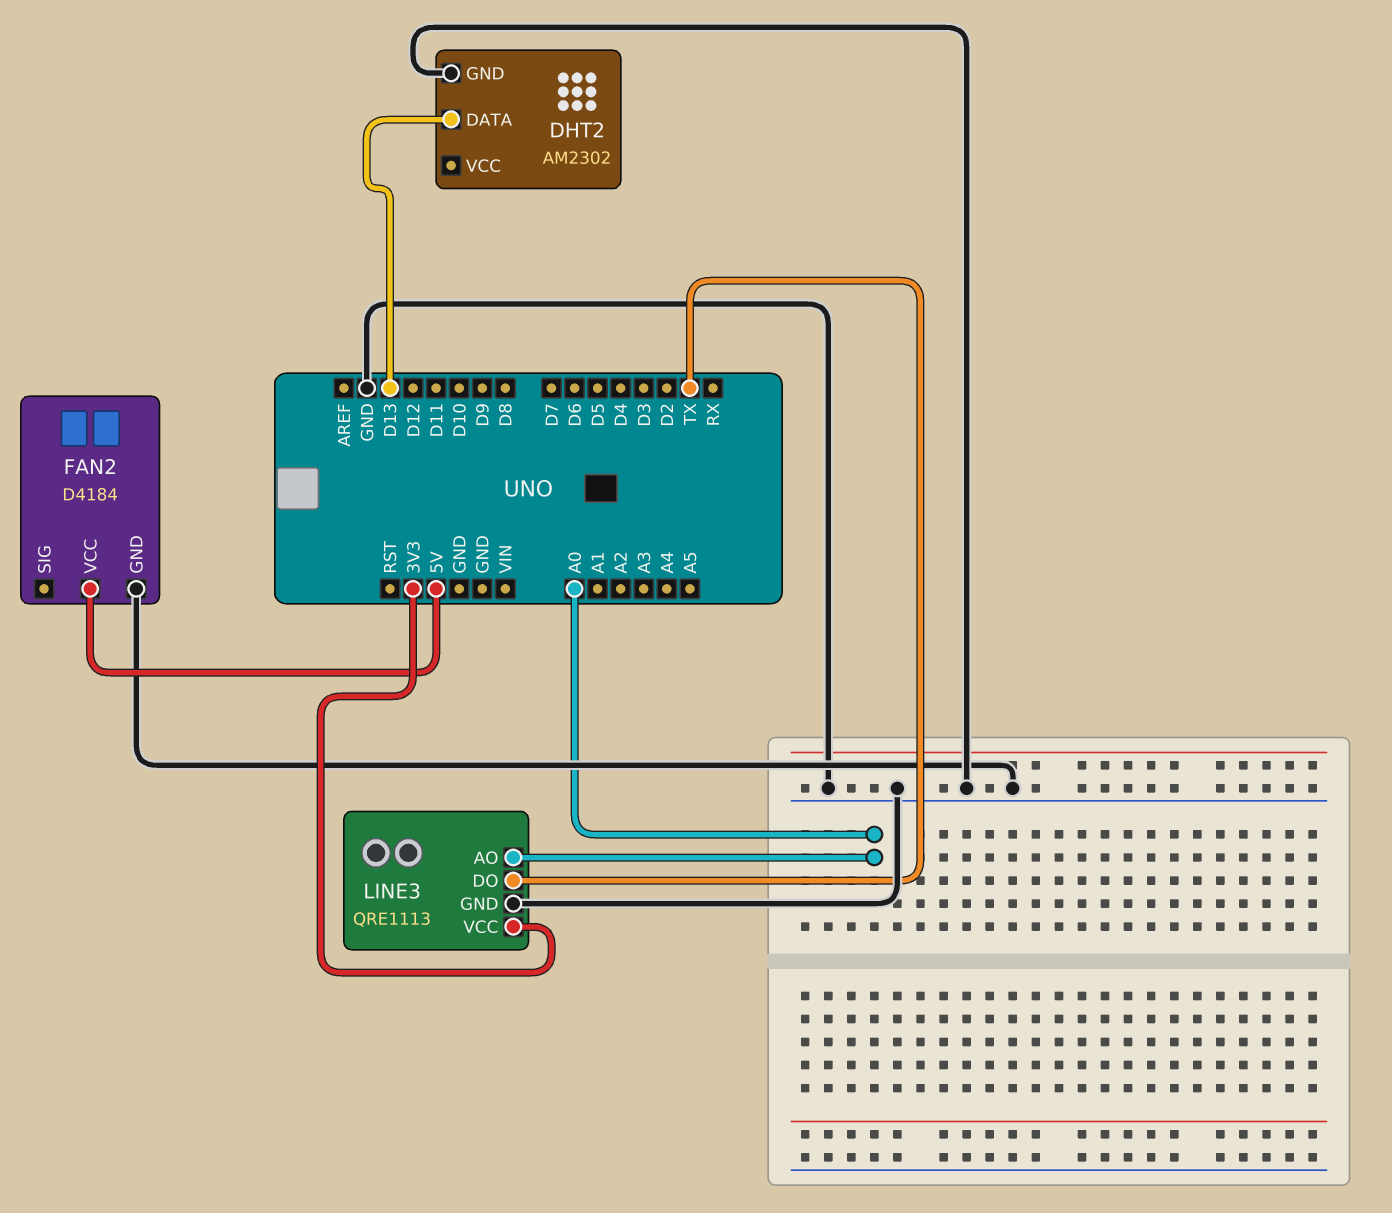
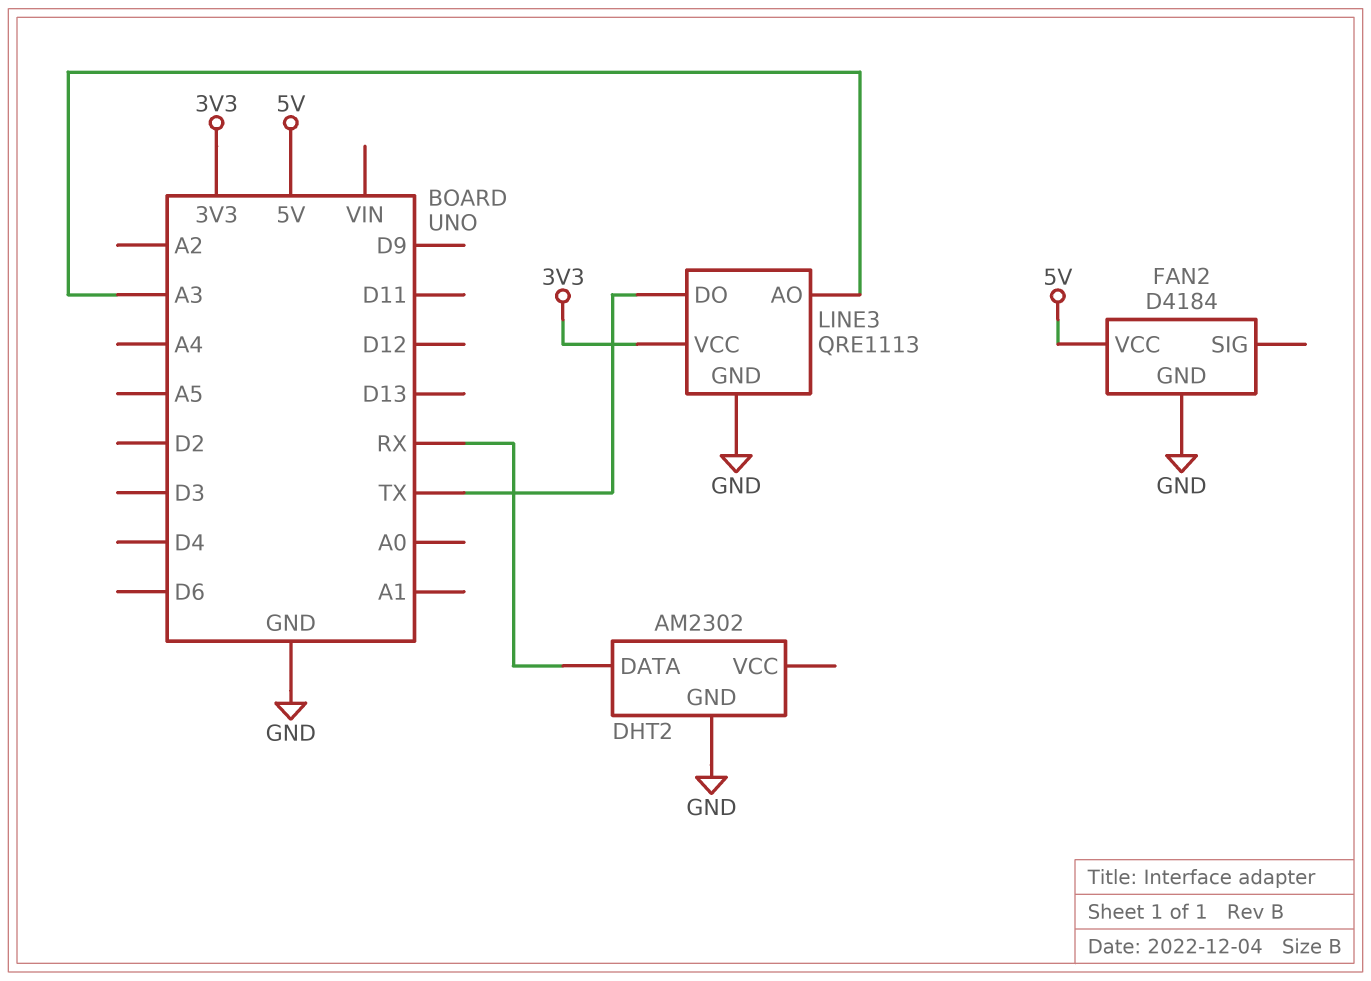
DHT2 pin DATA: D13 -> RX
LINE3 pin AO: A0 -> A3

